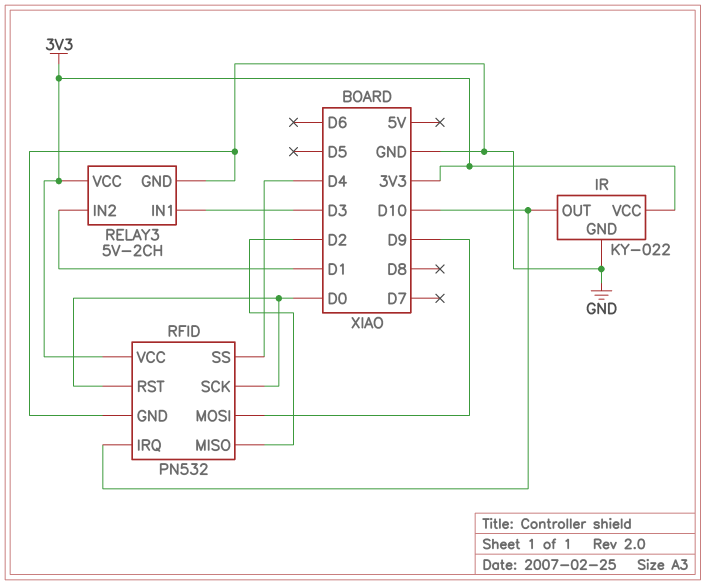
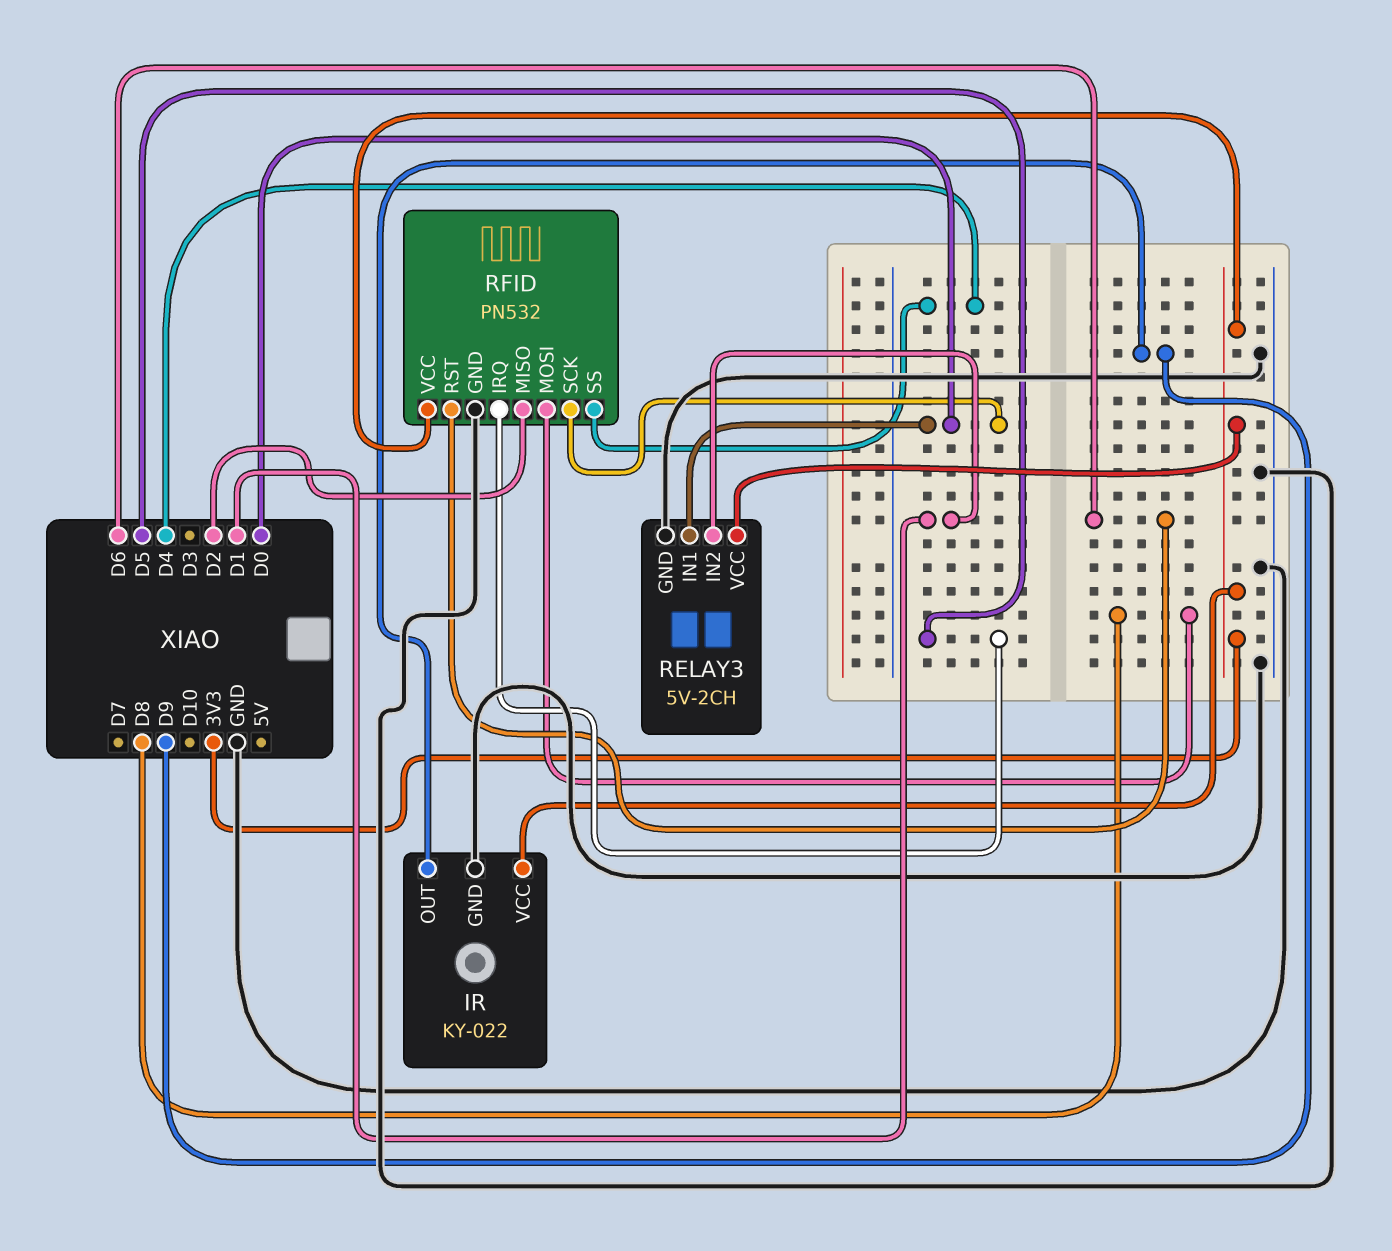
IR pin OUT: D10 -> D9
RELAY3 pin IN1: D3 -> D0
RFID pin IRQ: D10 -> D5
RFID pin MOSI: D9 -> D8
RFID pin RST: D0 -> D6

